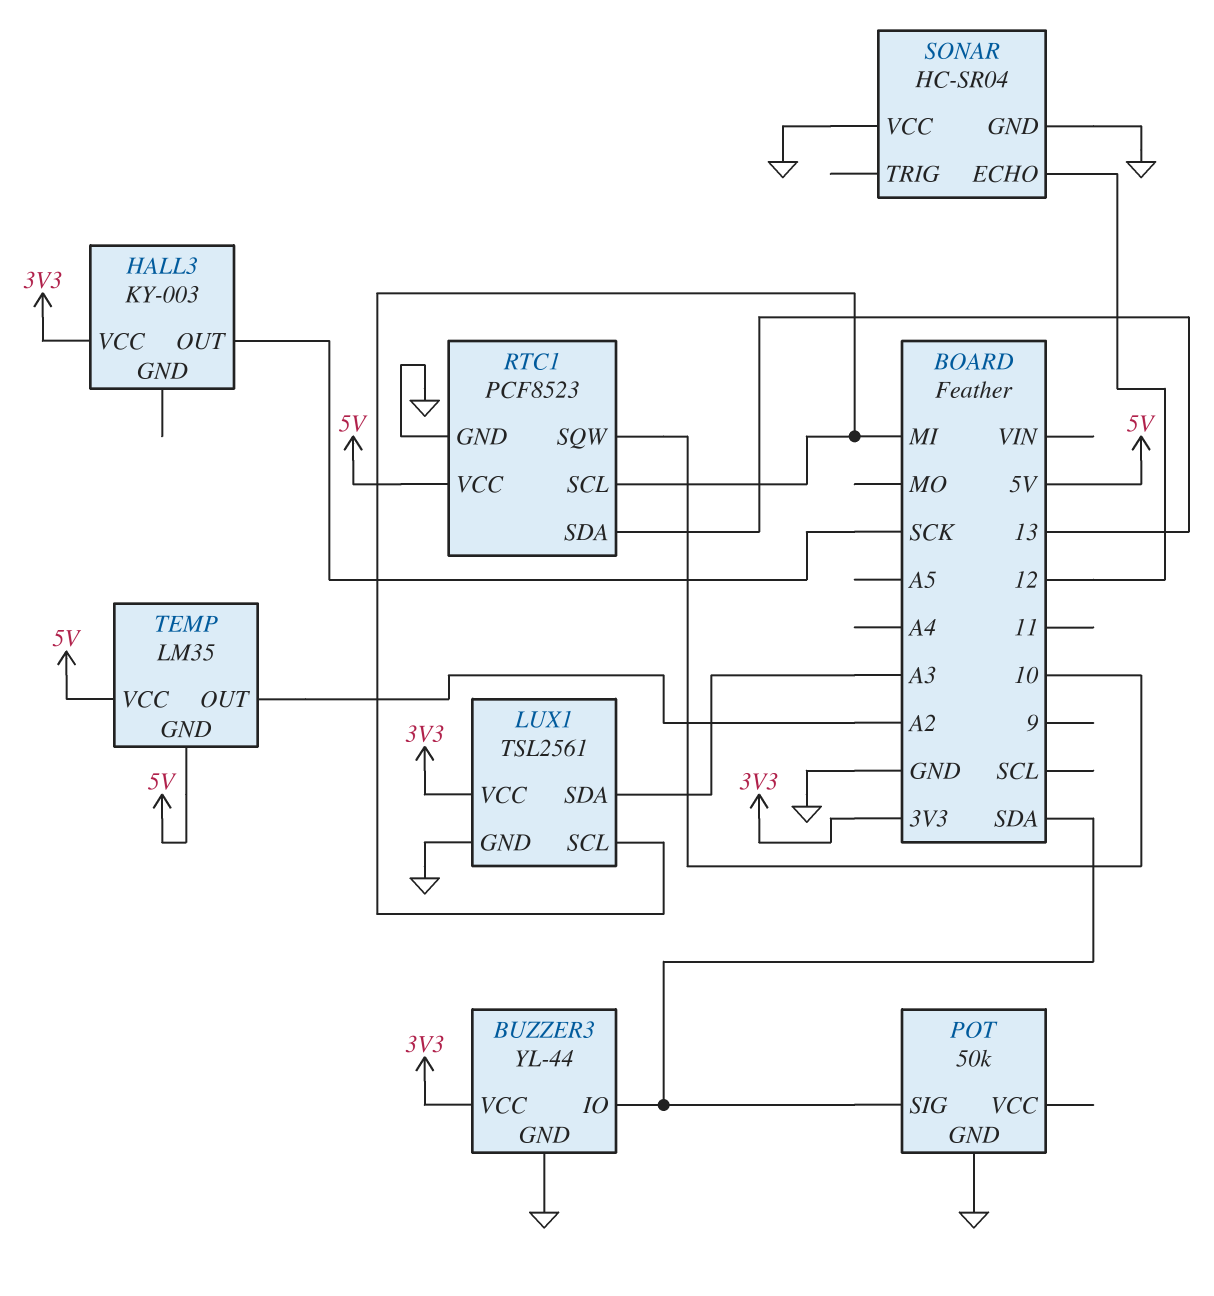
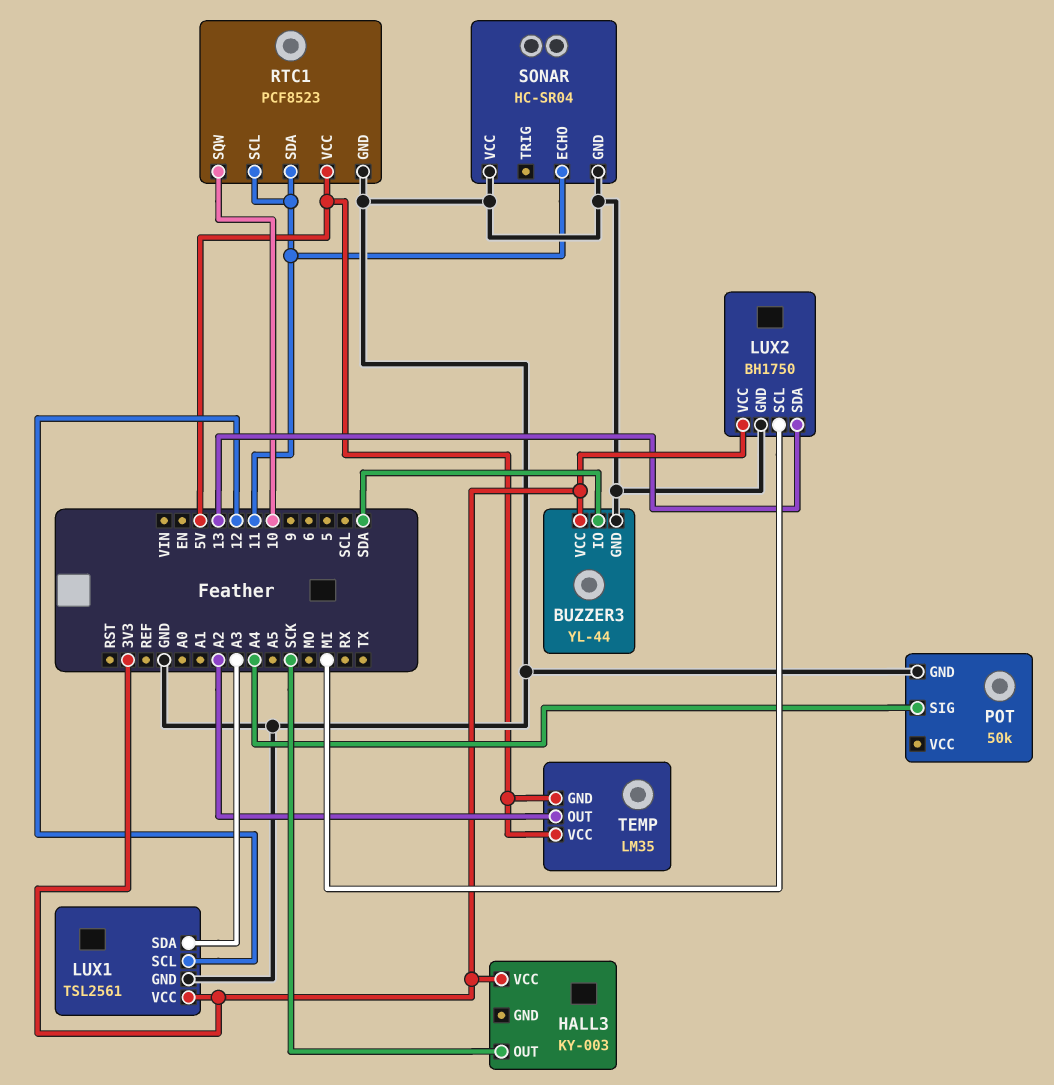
LUX1 pin SCL: MI -> 12
LUX2: none -> BH1750
LUX2 pin GND: none -> GND
LUX2 pin SCL: none -> MI
LUX2 pin SDA: none -> 13
LUX2 pin VCC: none -> 3V3
POT pin SIG: SDA -> A4
RTC1 pin SCL: MI -> 11
RTC1 pin SDA: 13 -> 11
SONAR pin ECHO: 12 -> 11

